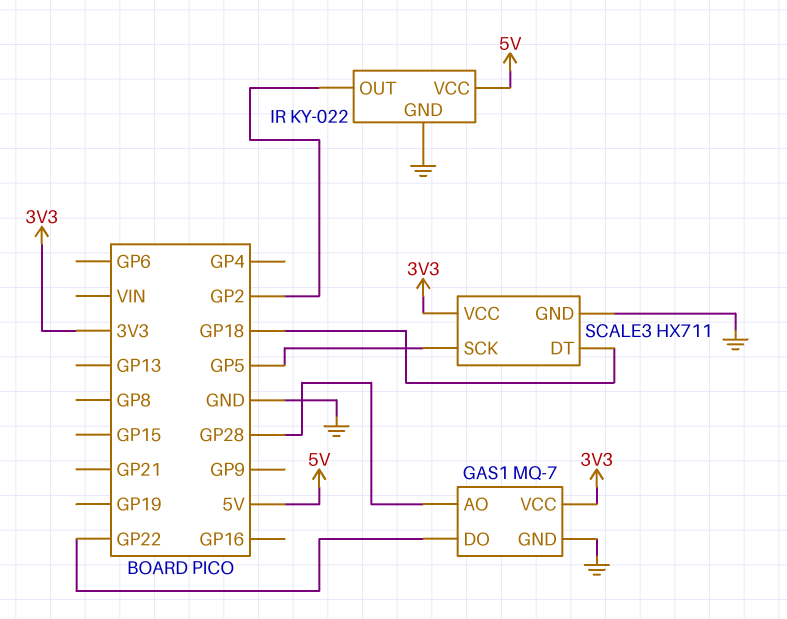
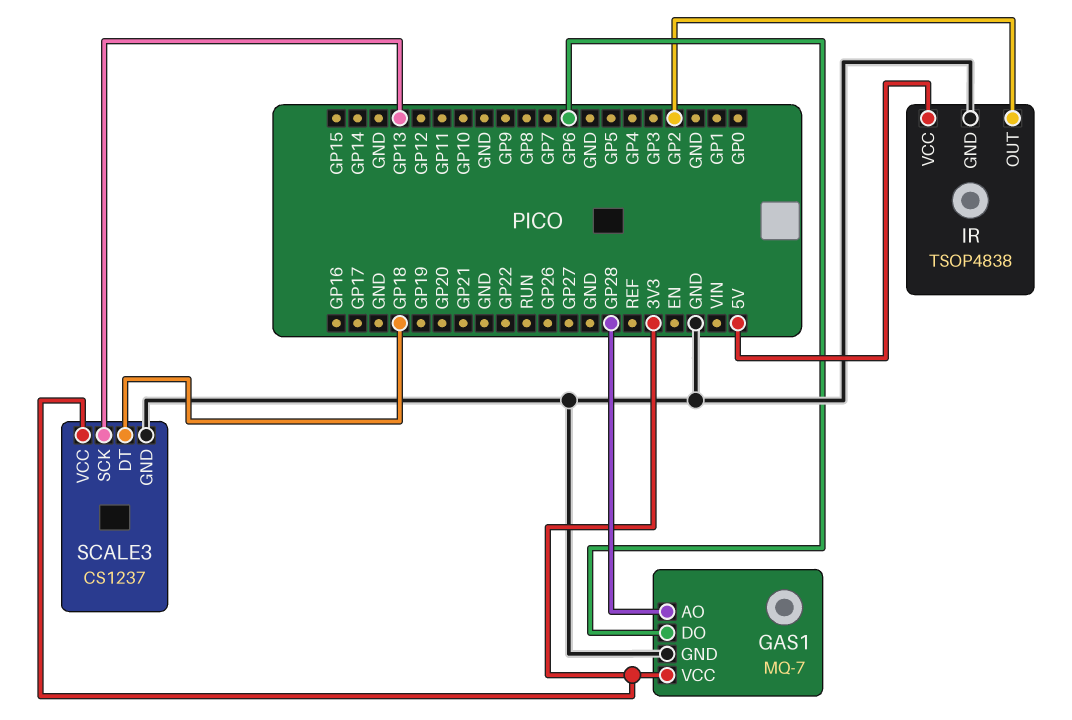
GAS1 pin DO: GP22 -> GP6
IR: KY-022 -> TSOP4838
SCALE3: HX711 -> CS1237
SCALE3 pin SCK: GP5 -> GP13

